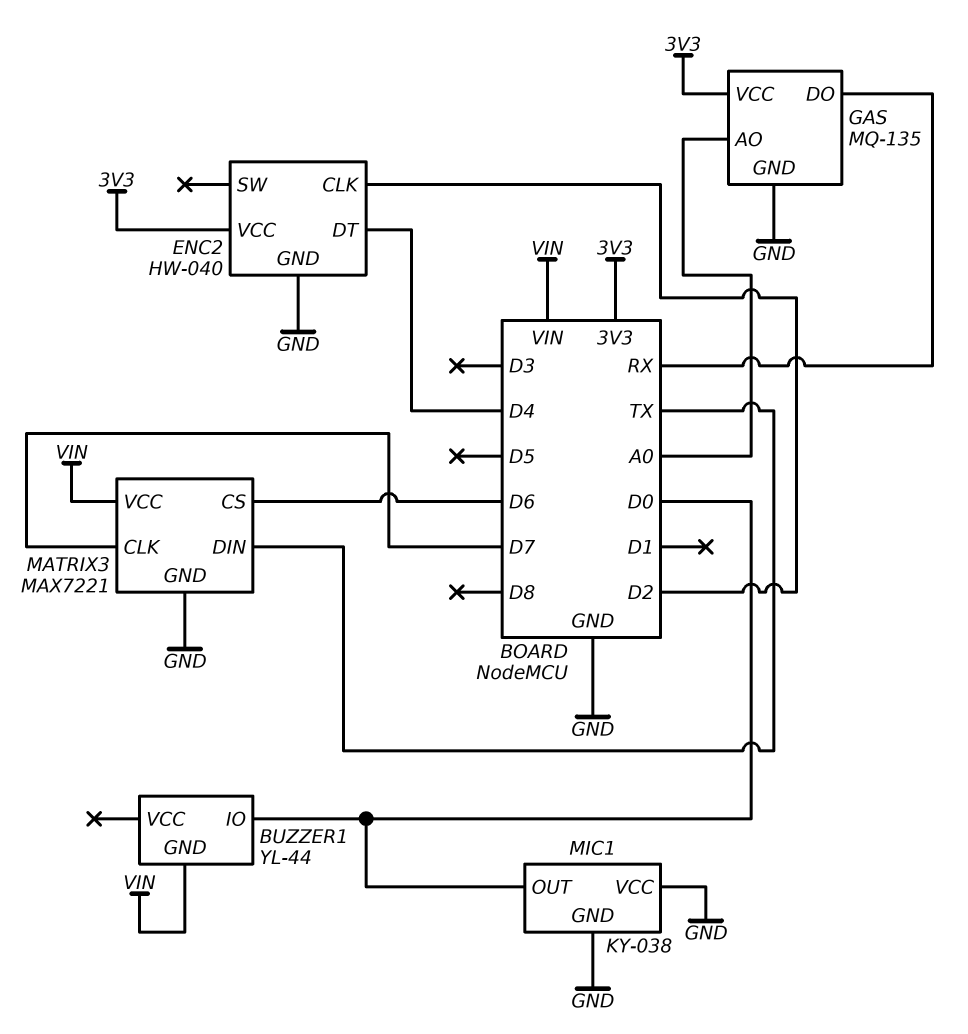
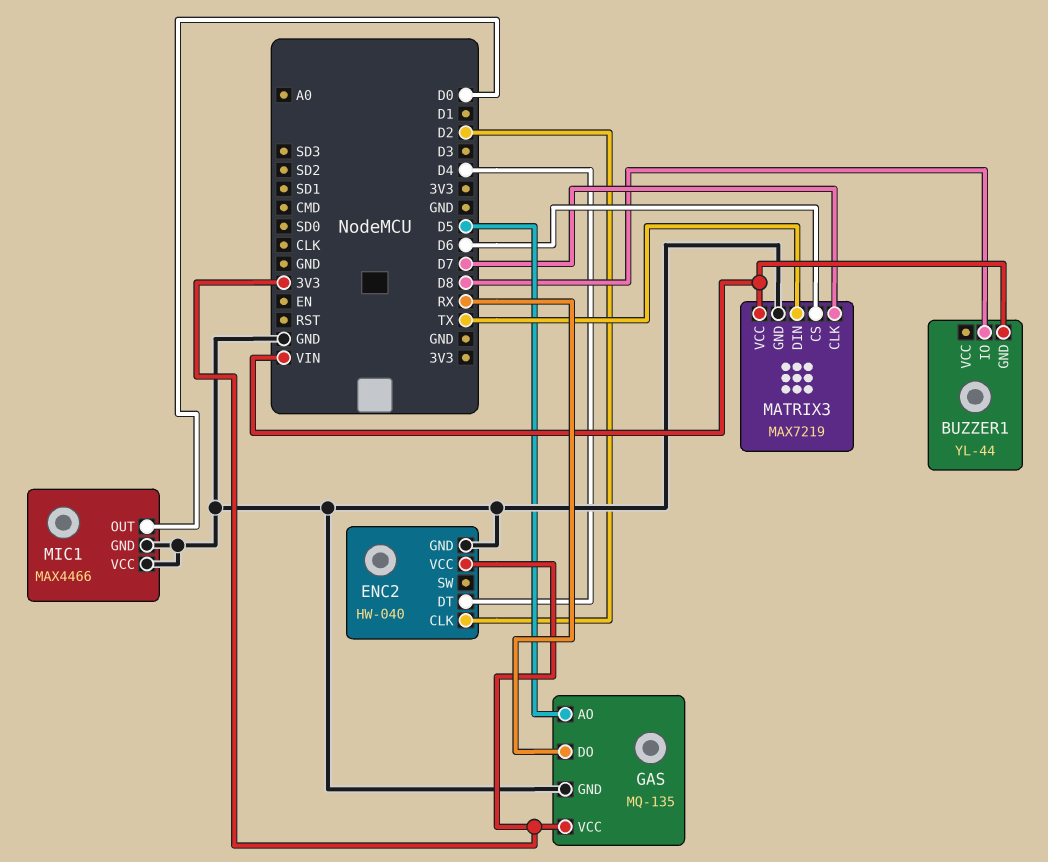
BUZZER1 pin IO: D0 -> D8
GAS pin AO: A0 -> D5
MATRIX3: MAX7221 -> MAX7219
MIC1: KY-038 -> MAX4466

